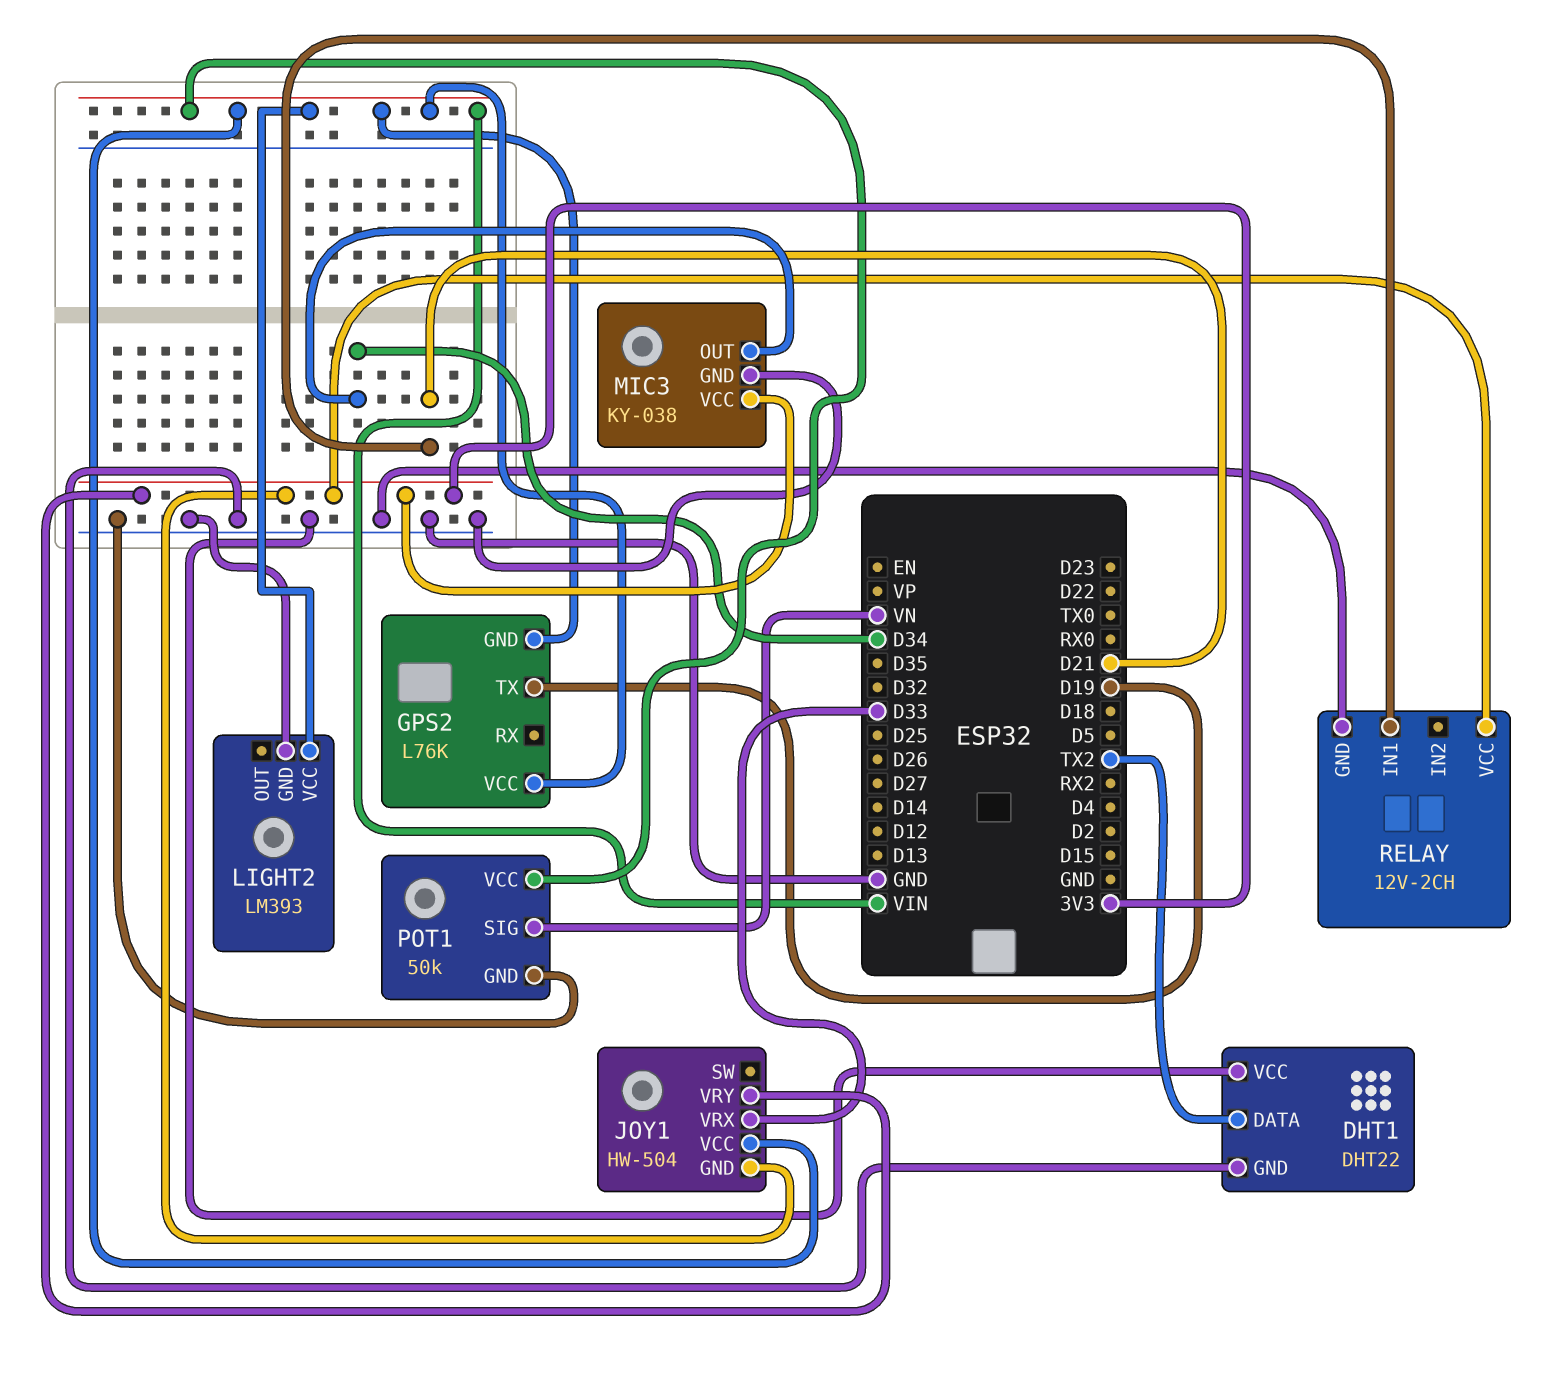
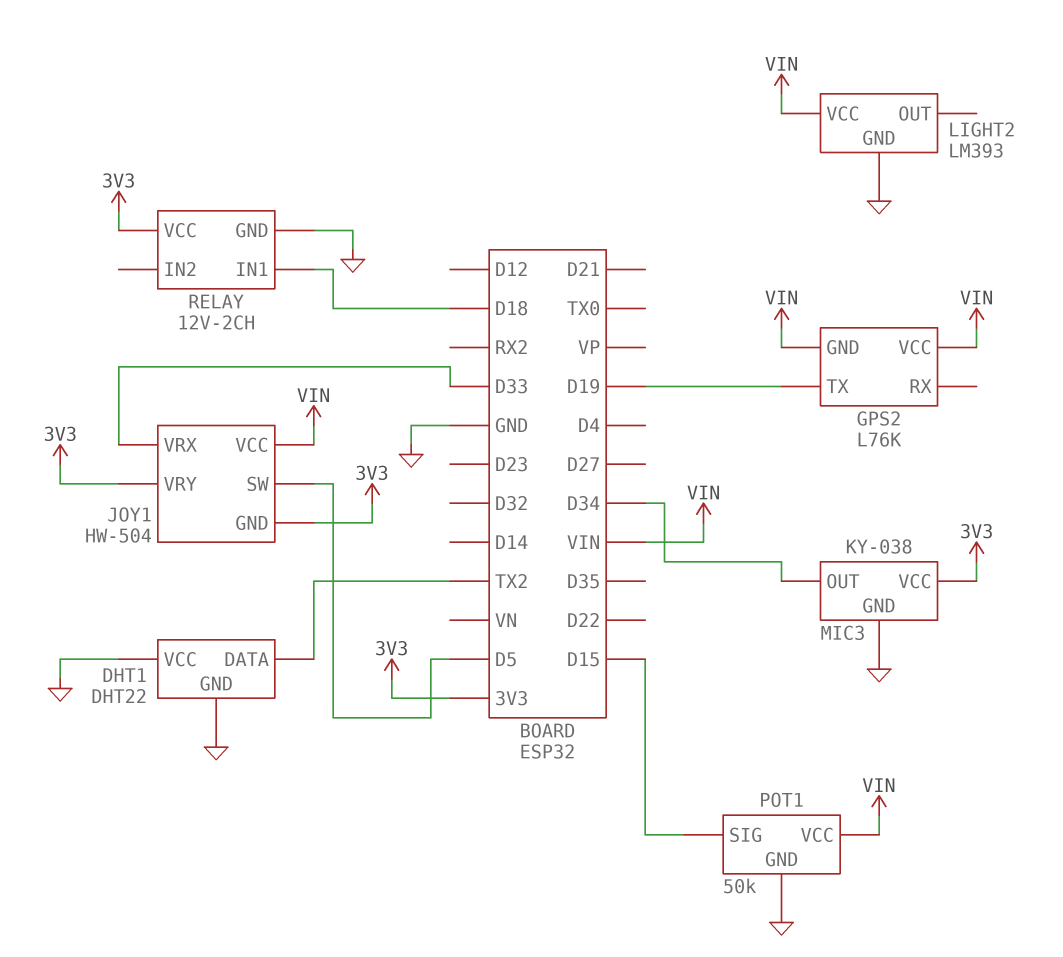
JOY1 pin SW: none -> D5
POT1 pin SIG: VN -> D15
RELAY pin IN1: D21 -> D18

